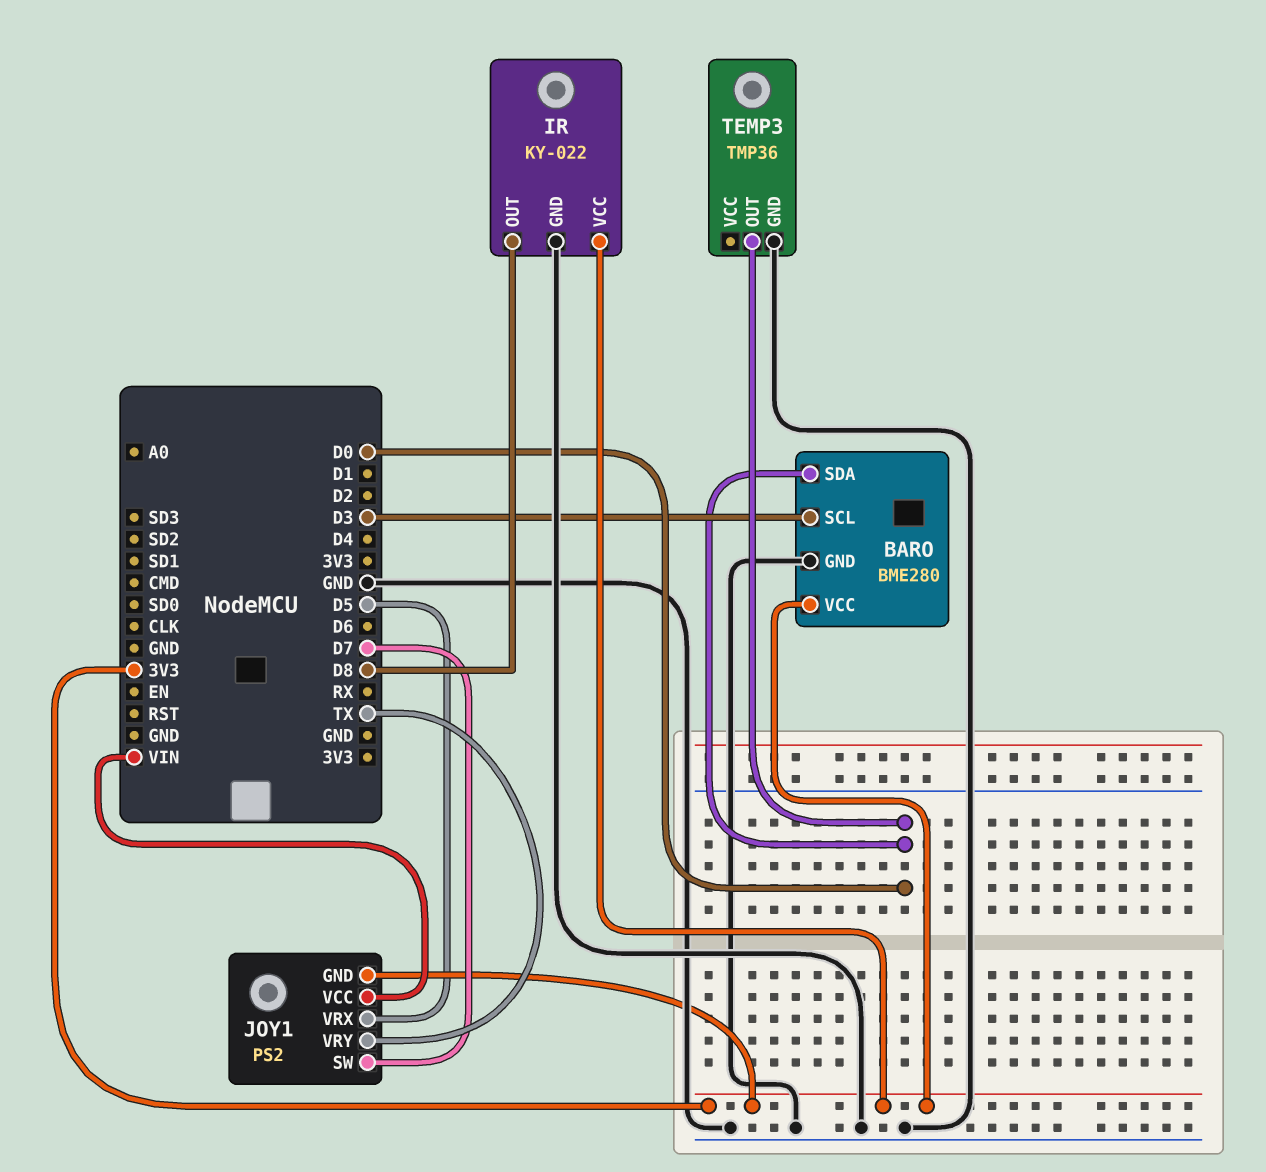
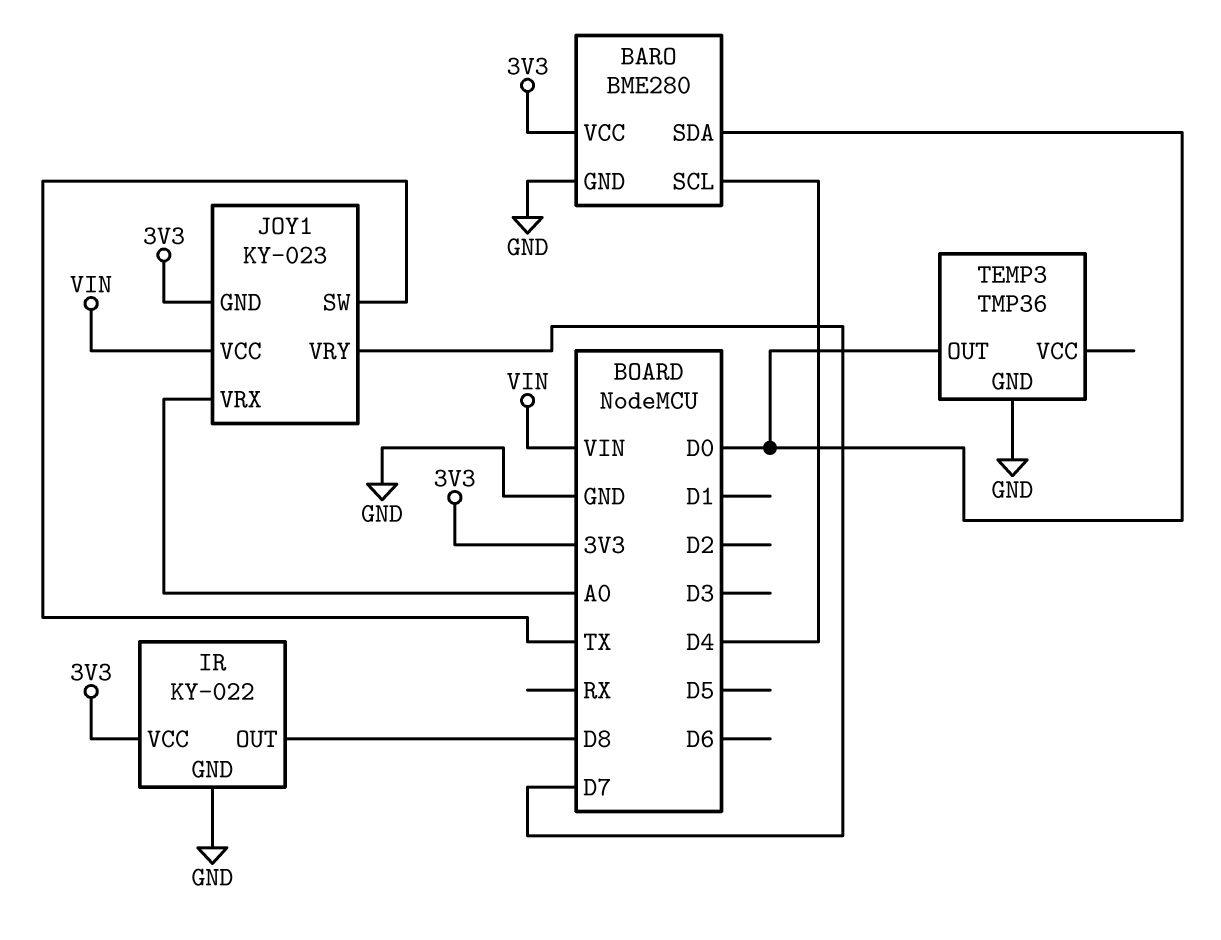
BARO pin SCL: D3 -> D4
JOY1: PS2 -> KY-023
JOY1 pin SW: D7 -> TX
JOY1 pin VRX: D5 -> A0
JOY1 pin VRY: TX -> D7

